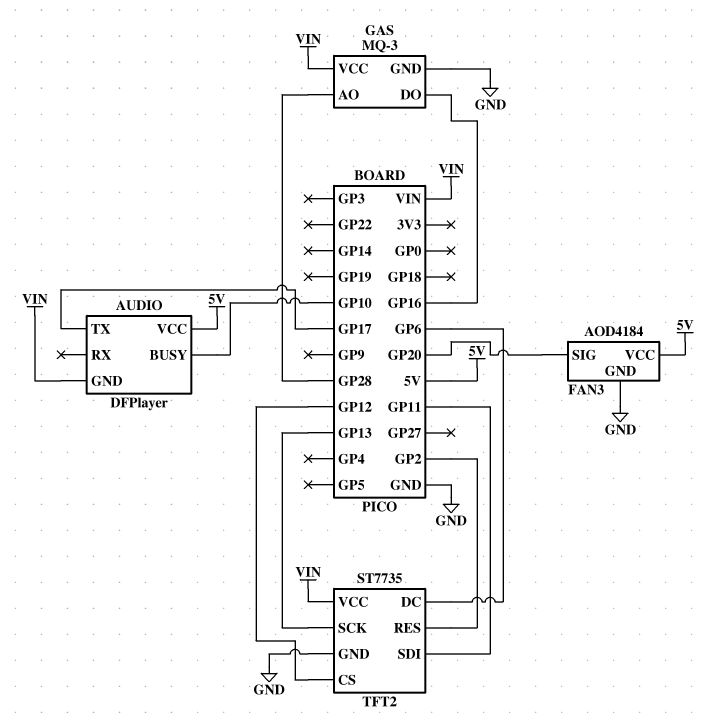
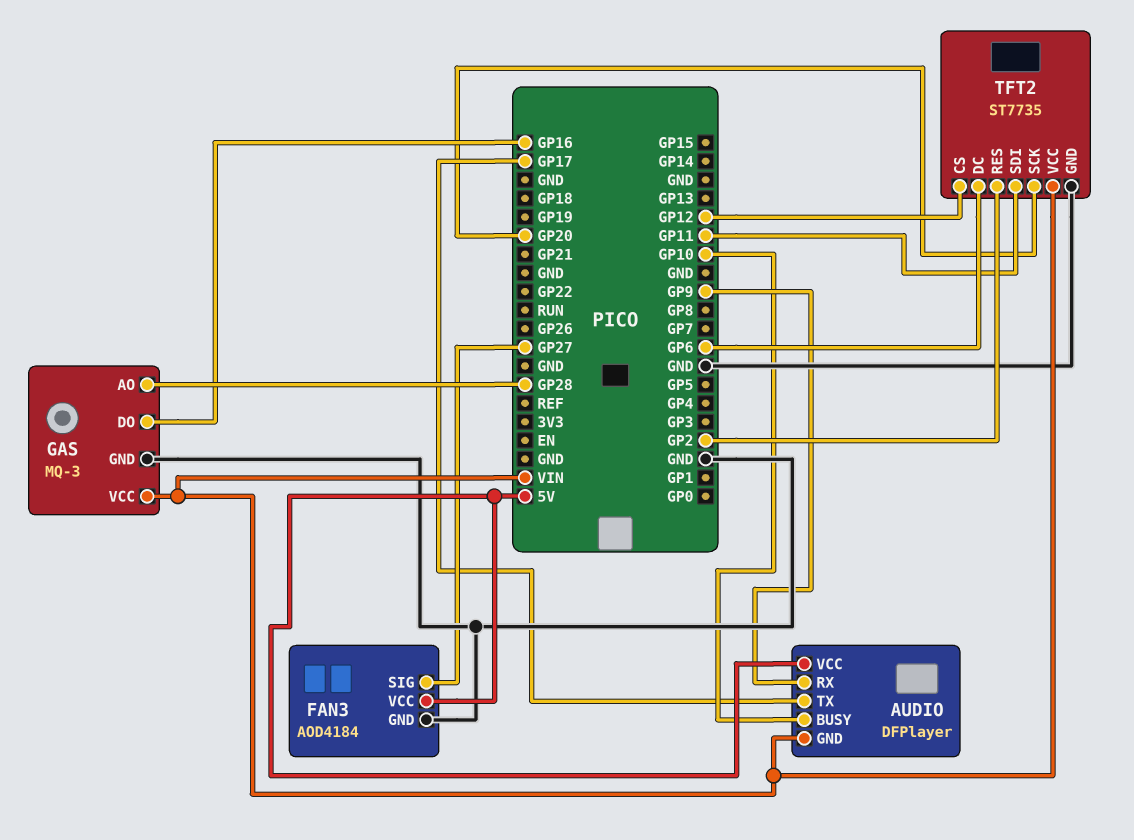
AUDIO pin RX: none -> GP9
FAN3 pin SIG: GP20 -> GP27
TFT2 pin SCK: GP13 -> GP20

